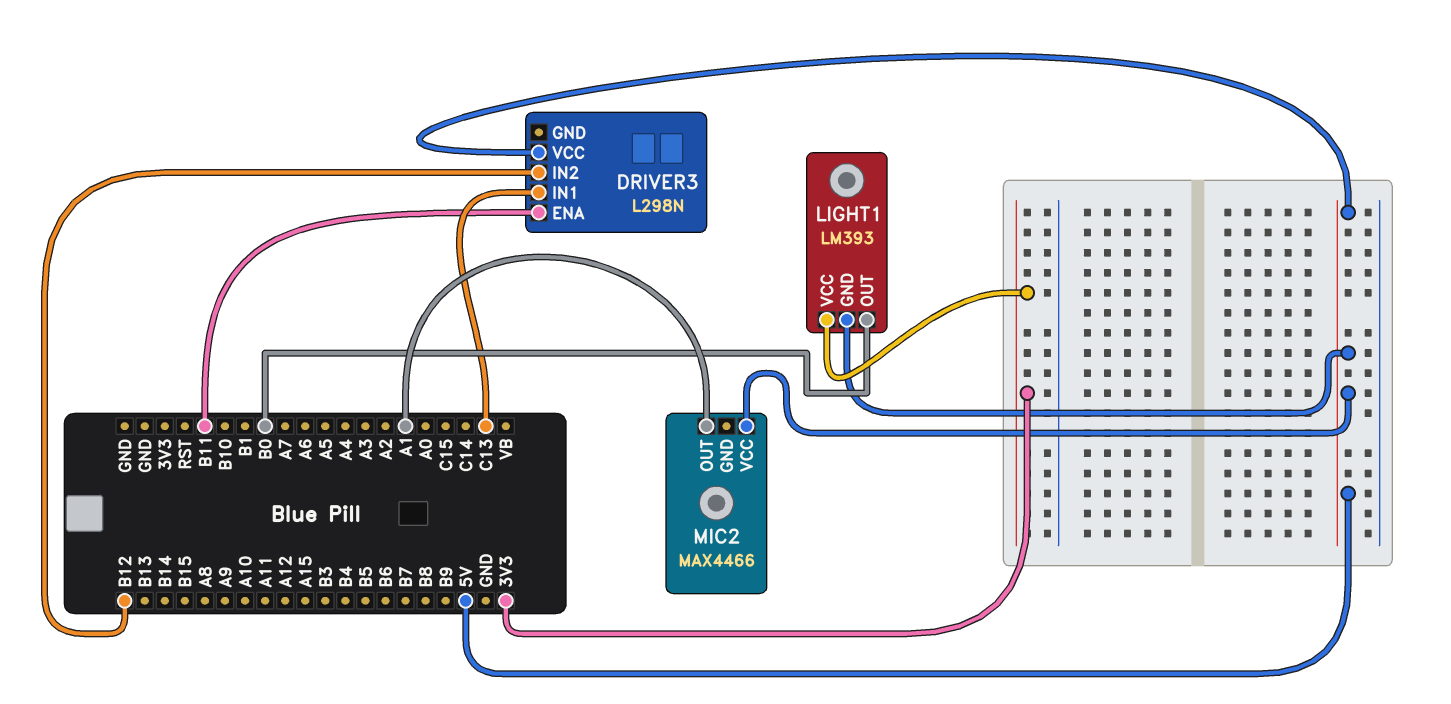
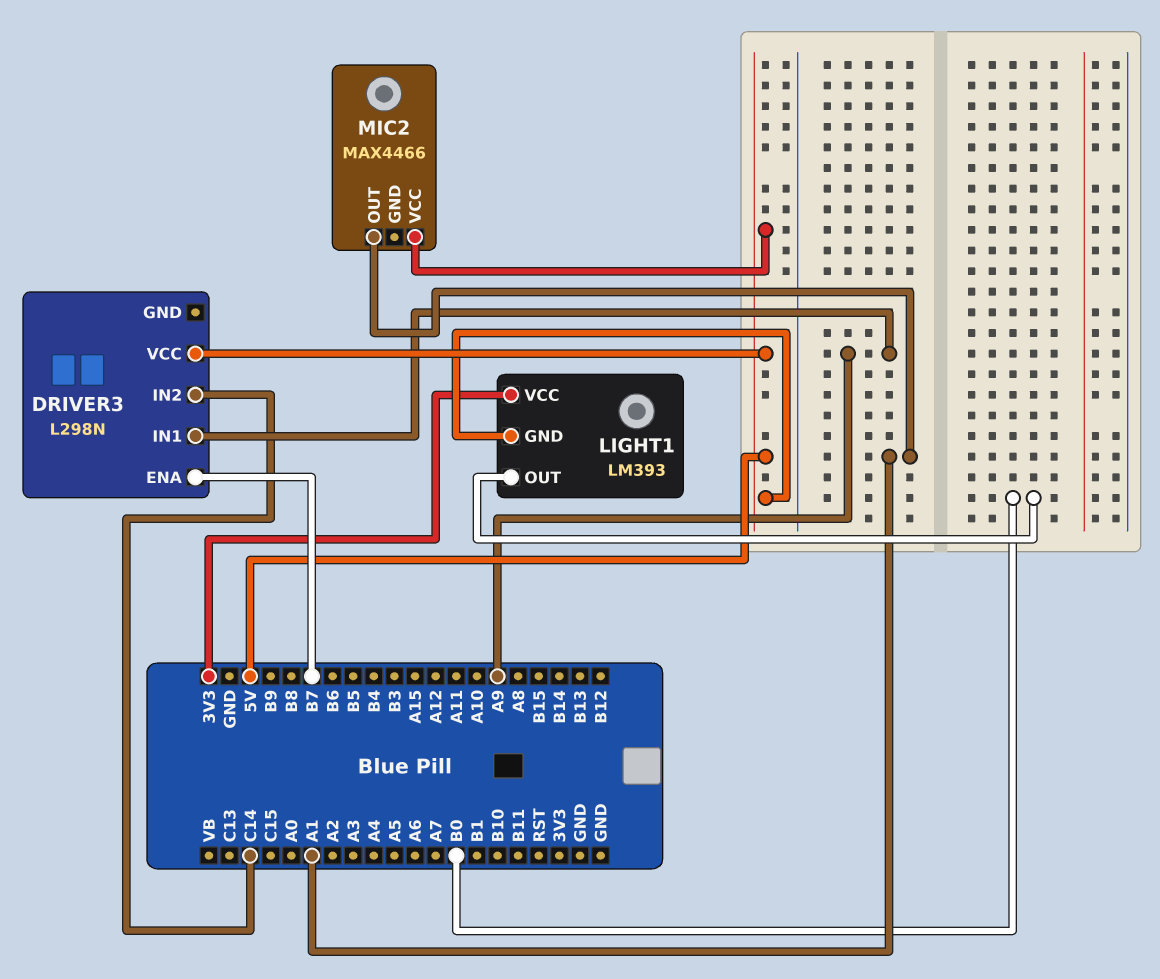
DRIVER3 pin ENA: B11 -> B7
DRIVER3 pin IN1: C13 -> A9
DRIVER3 pin IN2: B12 -> C14

